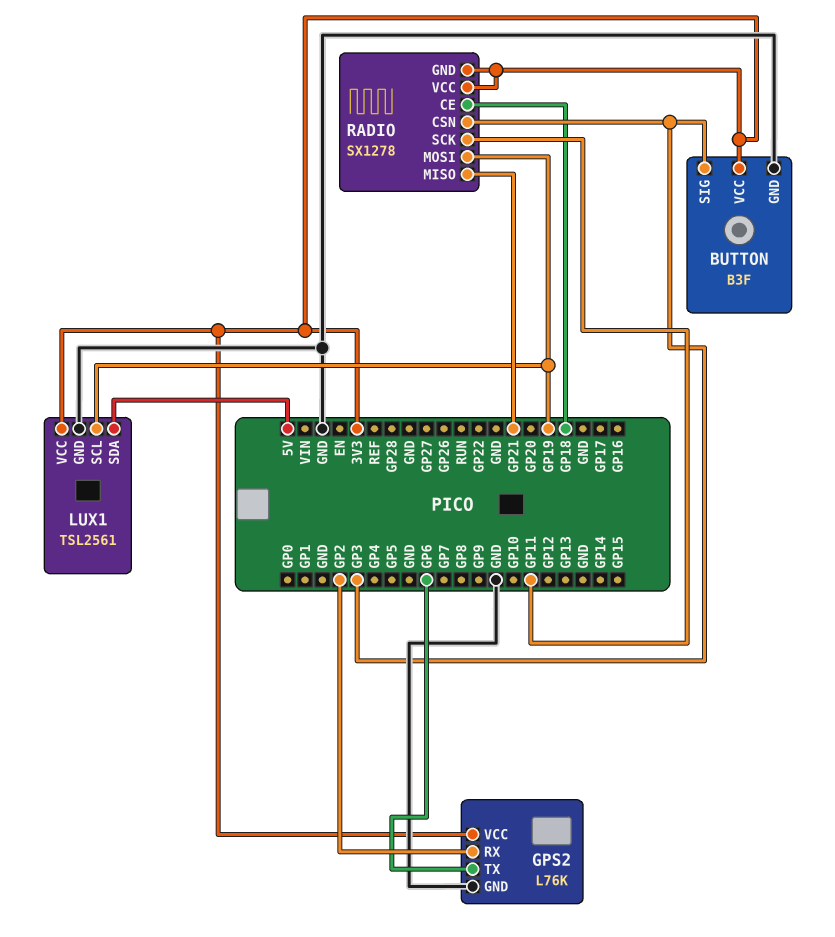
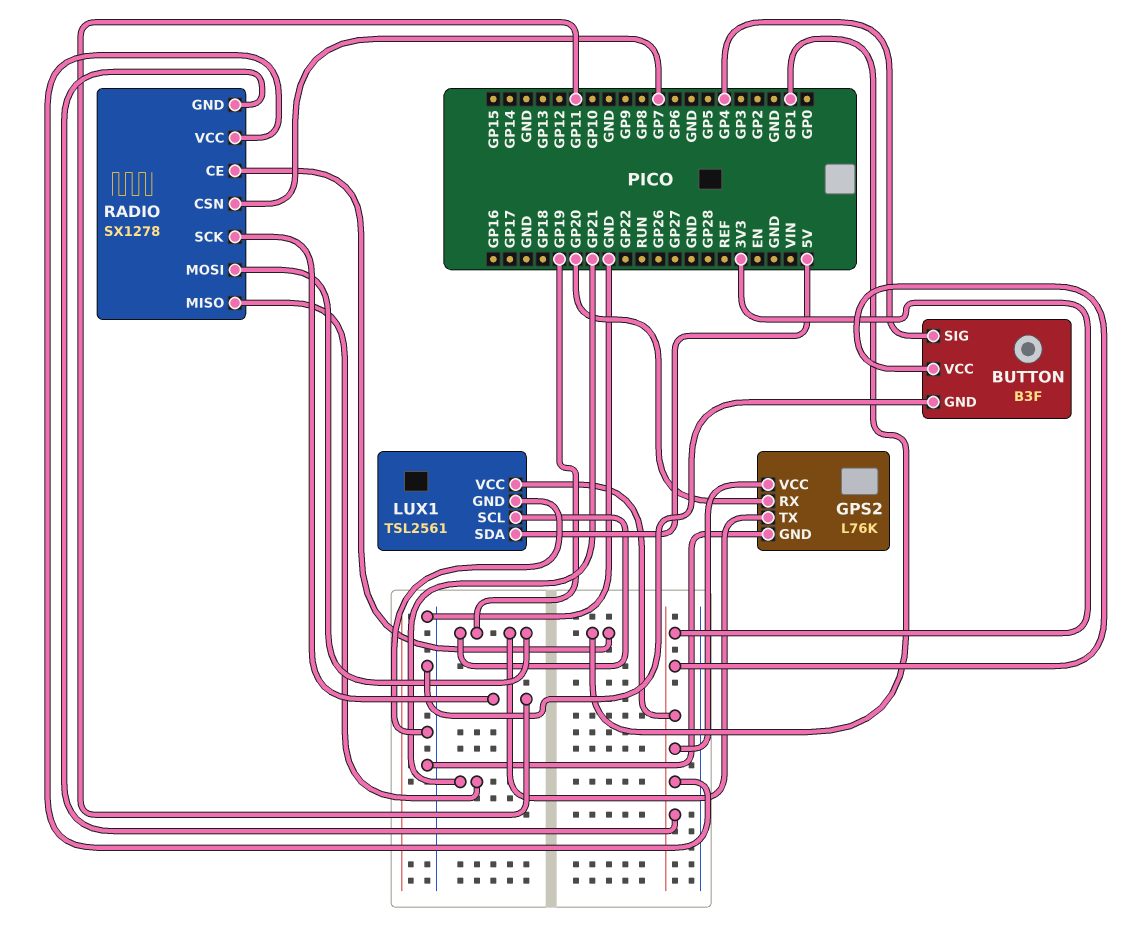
BUTTON pin SIG: GP3 -> GP4
GPS2 pin RX: GP2 -> GP20
GPS2 pin TX: GP6 -> GP19
RADIO pin CE: GP18 -> GP1
RADIO pin CSN: GP3 -> GP7

